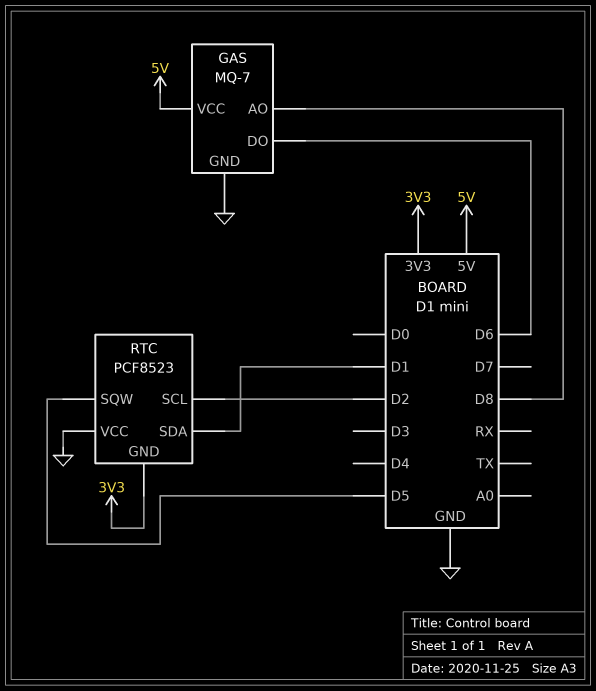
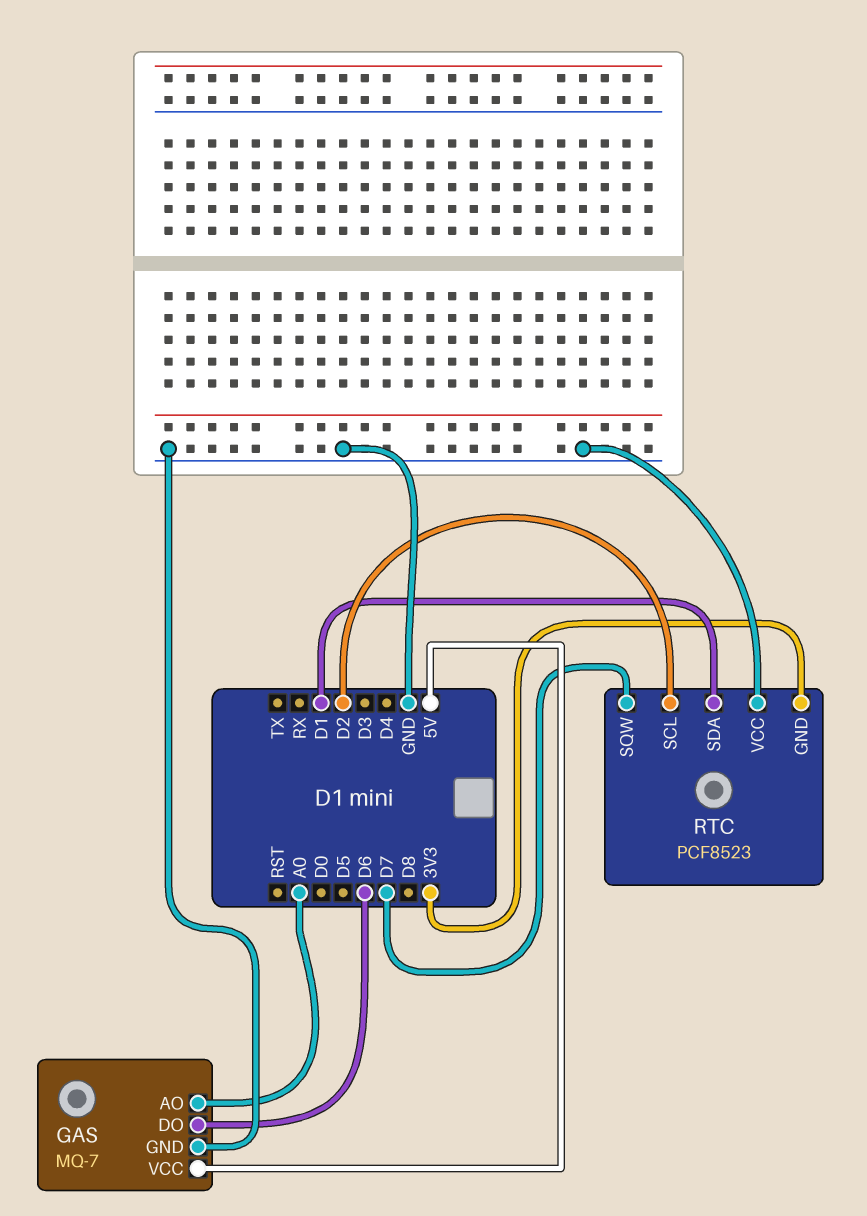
GAS pin AO: D8 -> A0
RTC pin SQW: D5 -> D7

